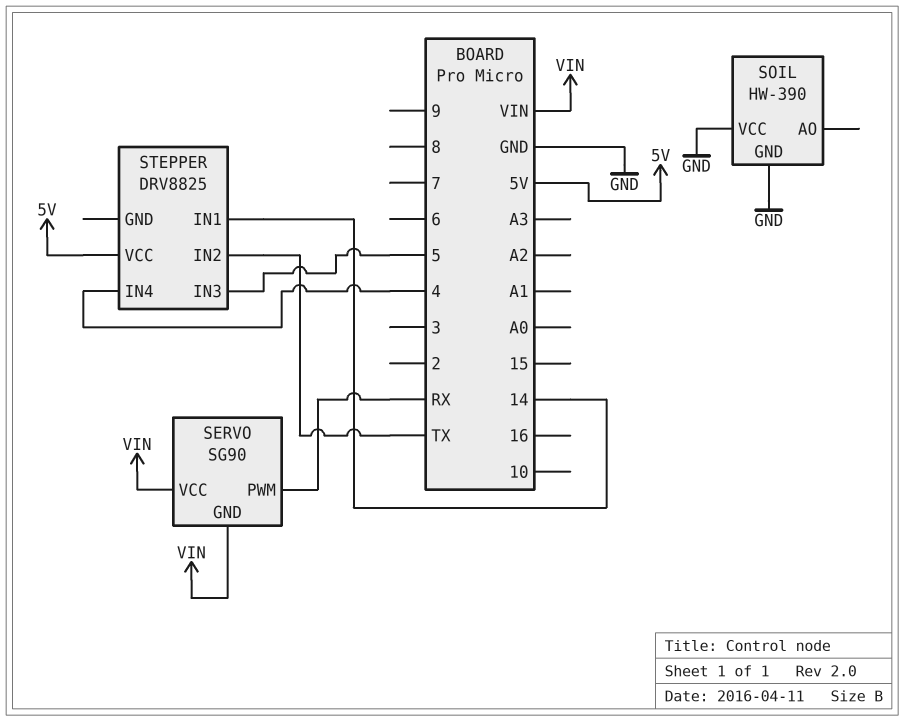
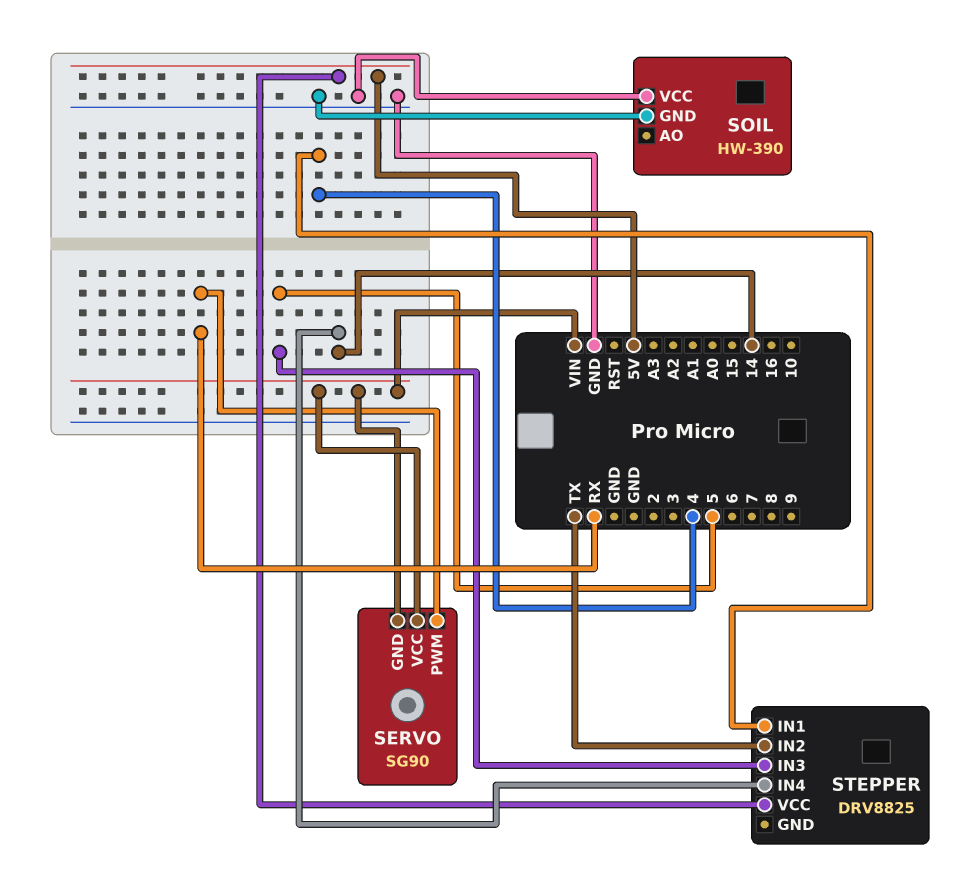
STEPPER pin IN1: 14 -> 4
STEPPER pin IN4: 4 -> 14

